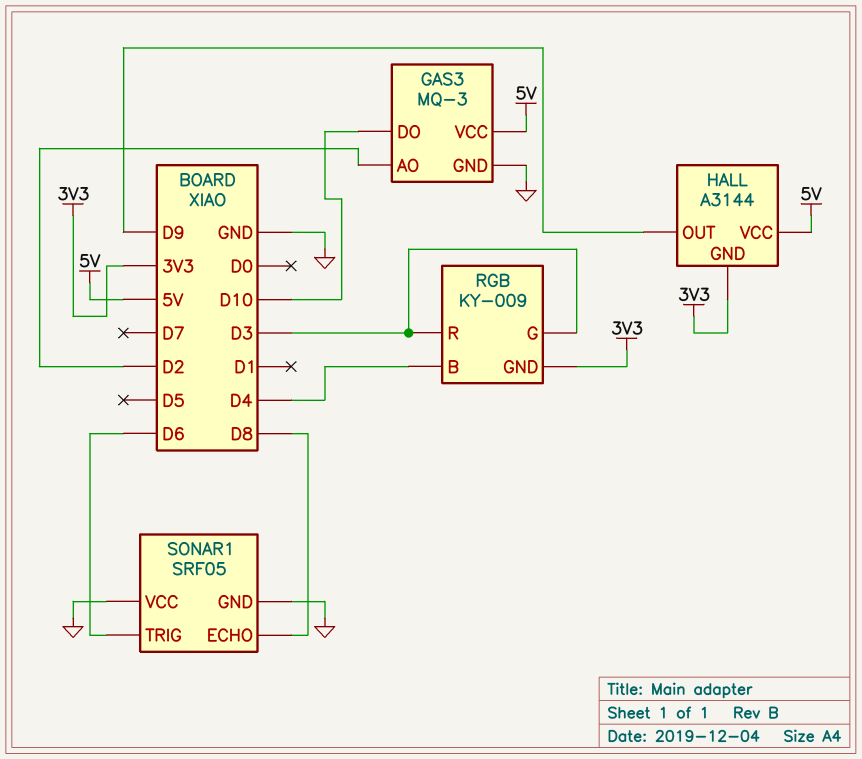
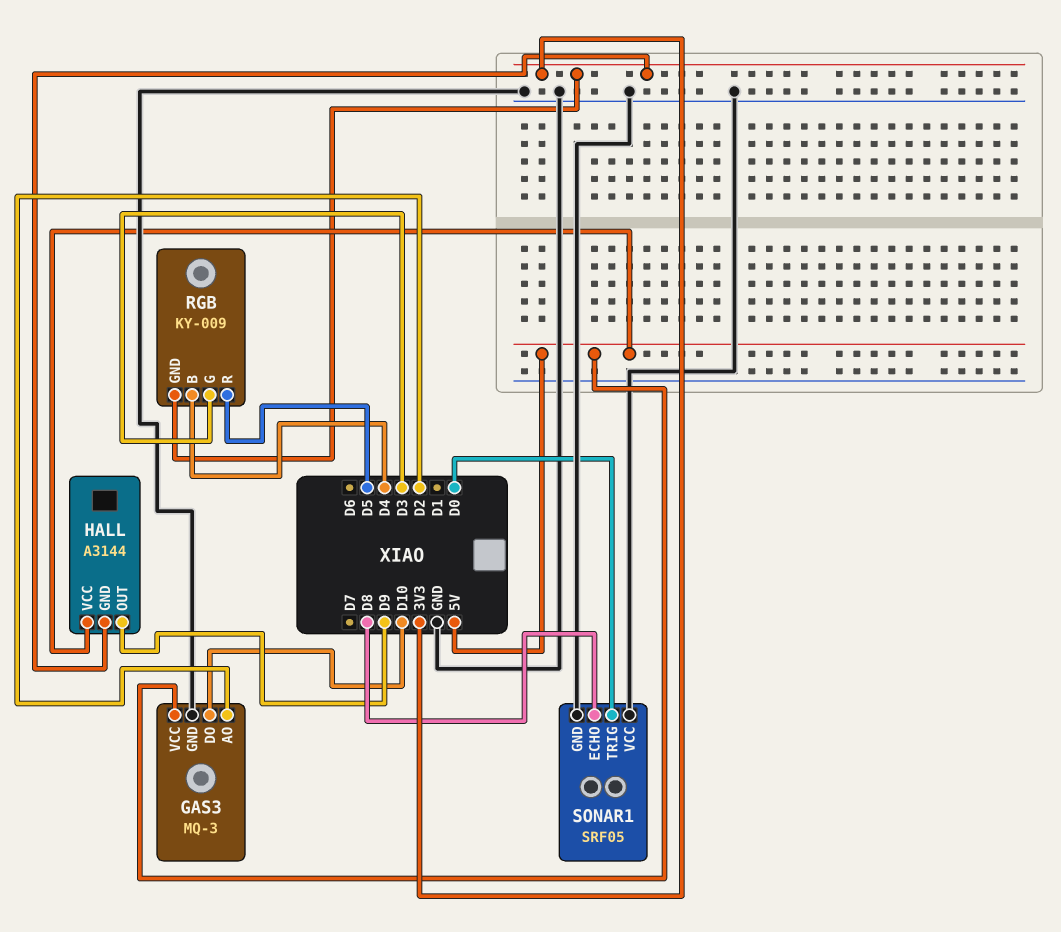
RGB pin R: D3 -> D5
SONAR1 pin TRIG: D6 -> D0

